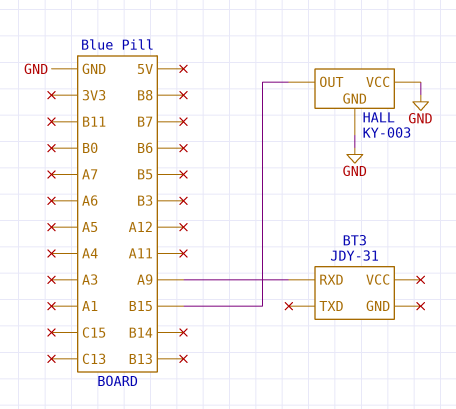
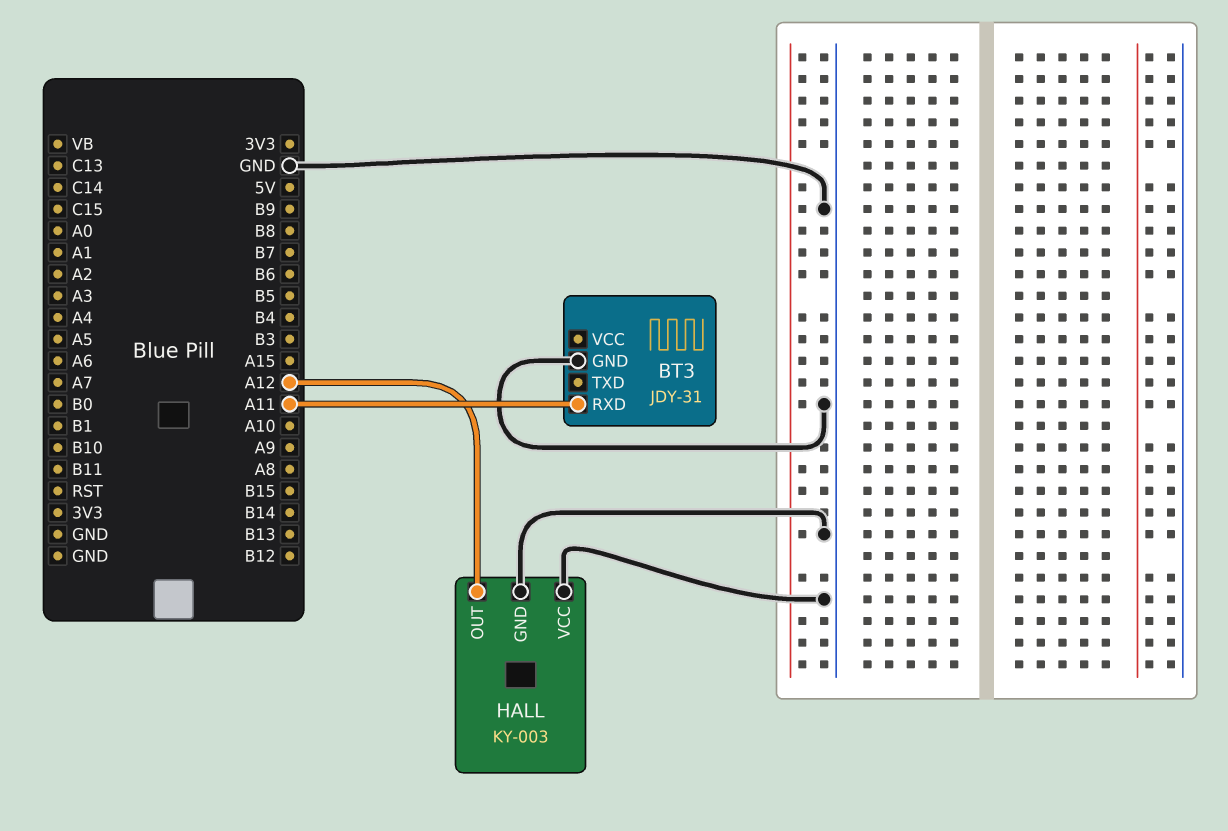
BT3 pin GND: none -> GND
BT3 pin RXD: A9 -> A11
HALL pin OUT: B15 -> A12

